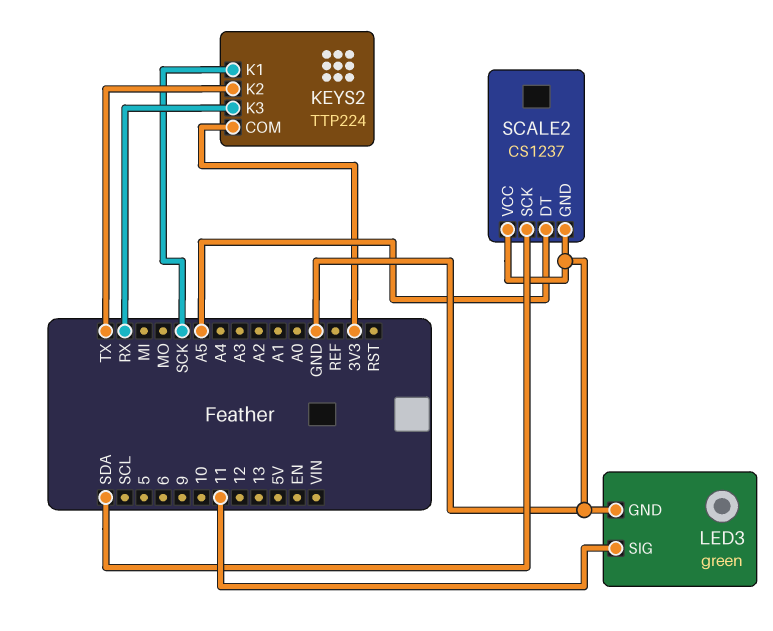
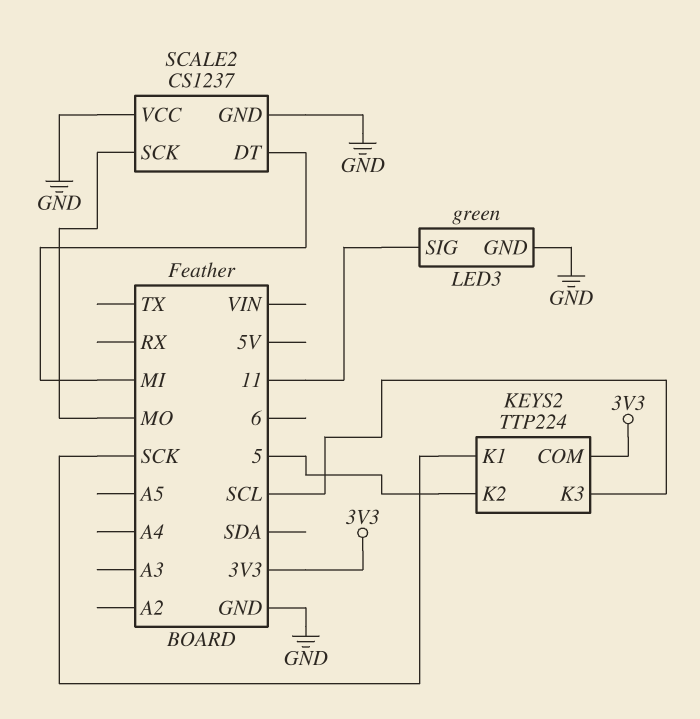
KEYS2 pin K2: TX -> 5
KEYS2 pin K3: RX -> SCL
SCALE2 pin DT: A5 -> MI
SCALE2 pin SCK: SDA -> MO

